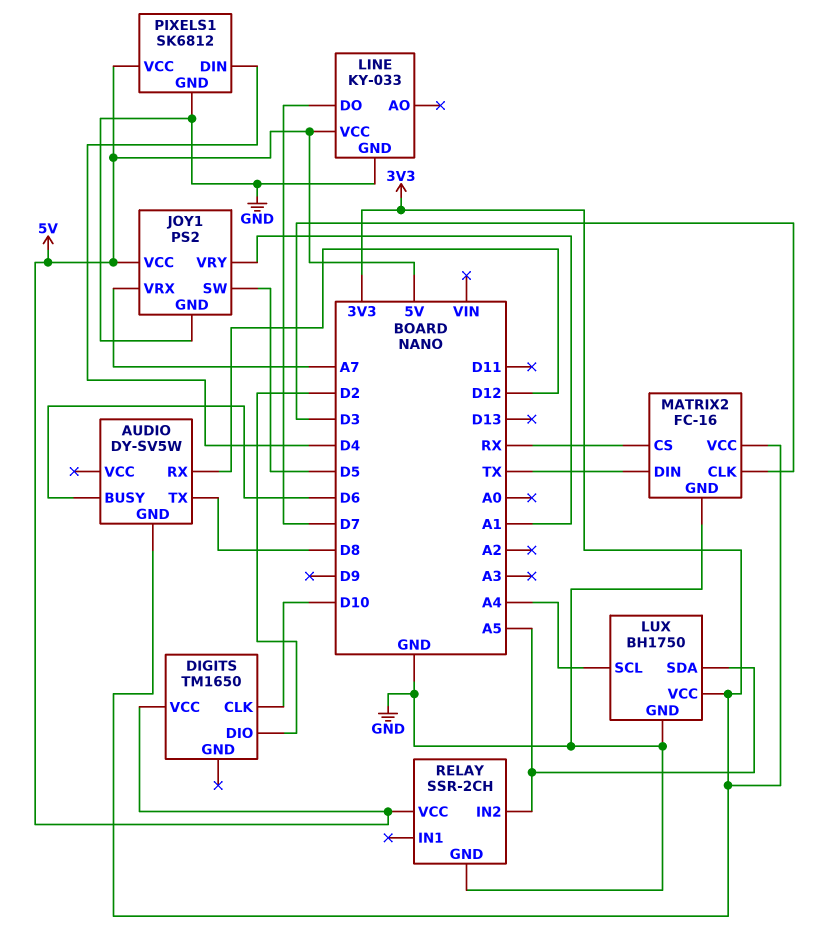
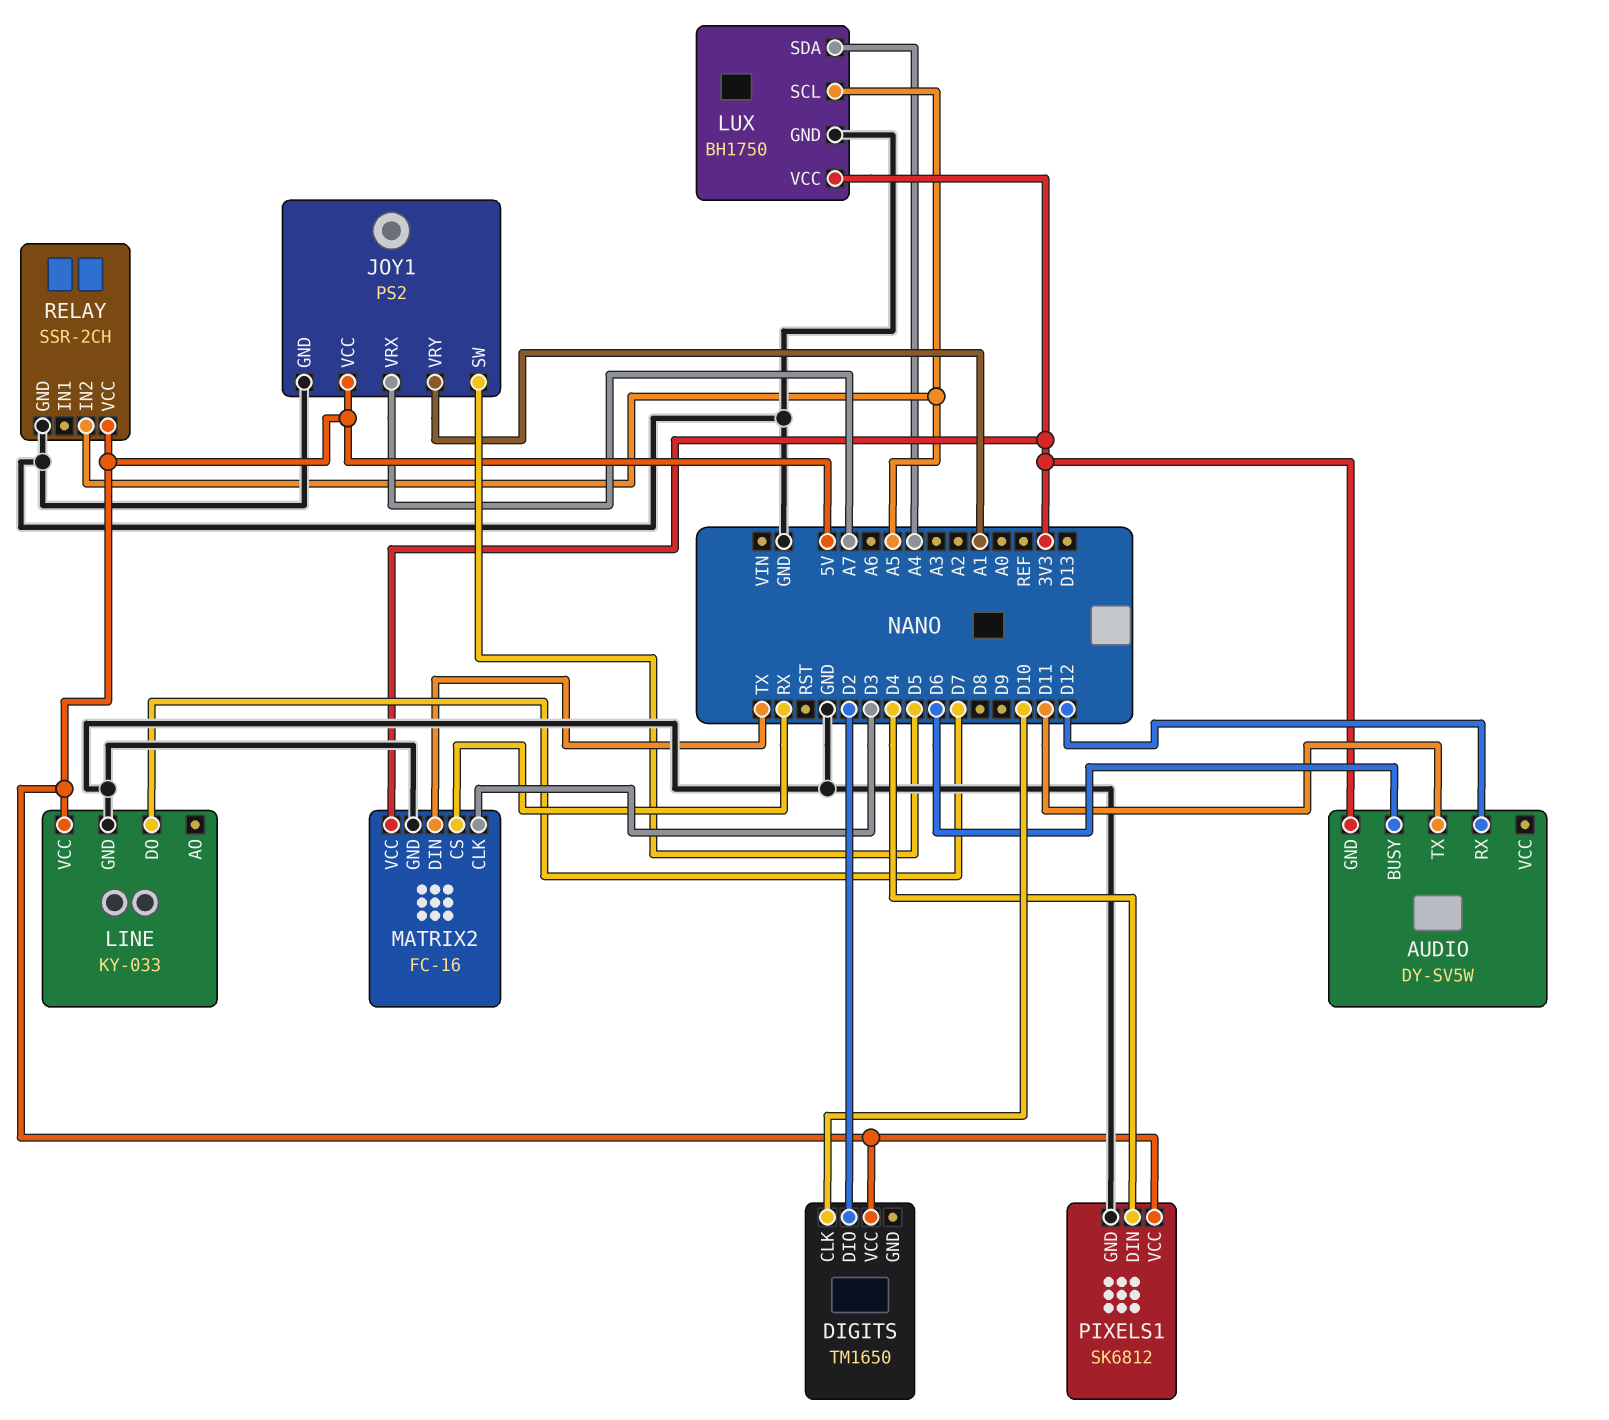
AUDIO pin TX: D8 -> D11
LUX pin SCL: A4 -> A5
LUX pin SDA: A5 -> A4

